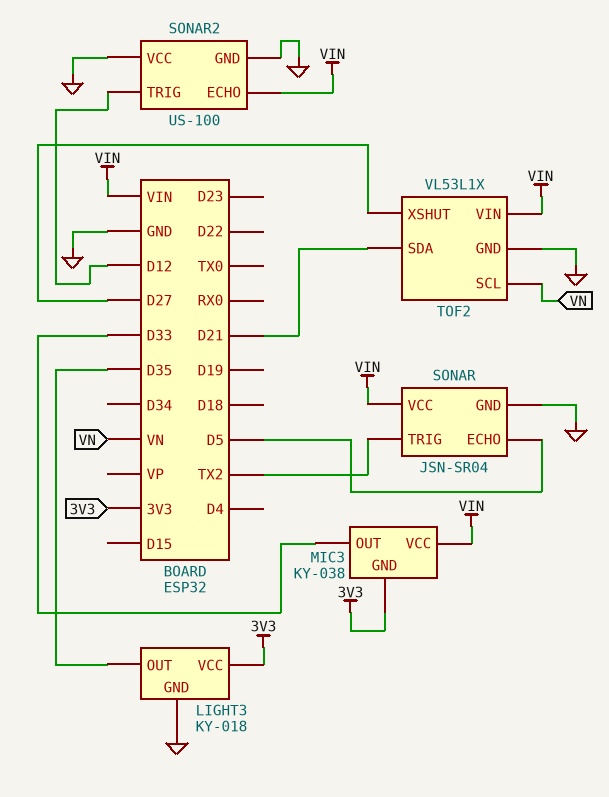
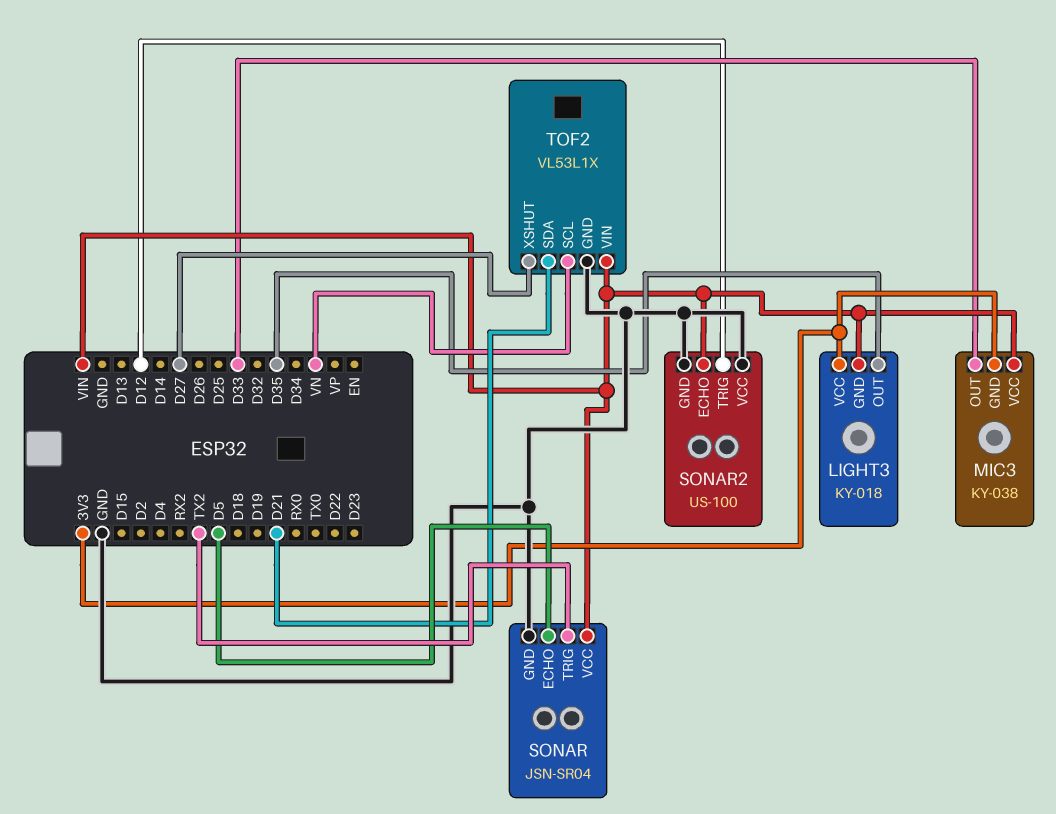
LIGHT3 pin GND: GND -> VIN

